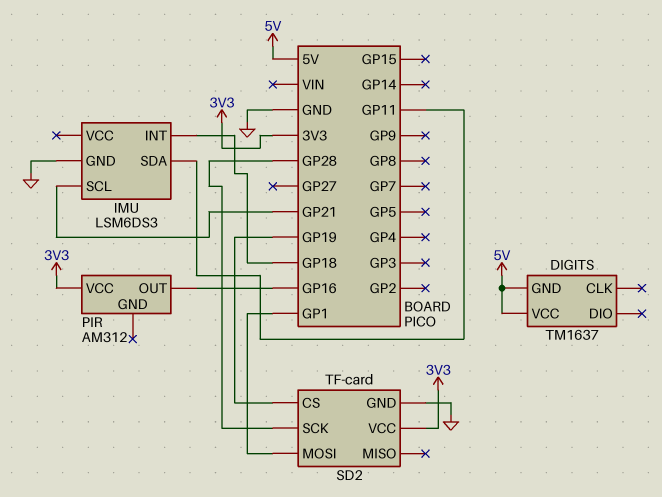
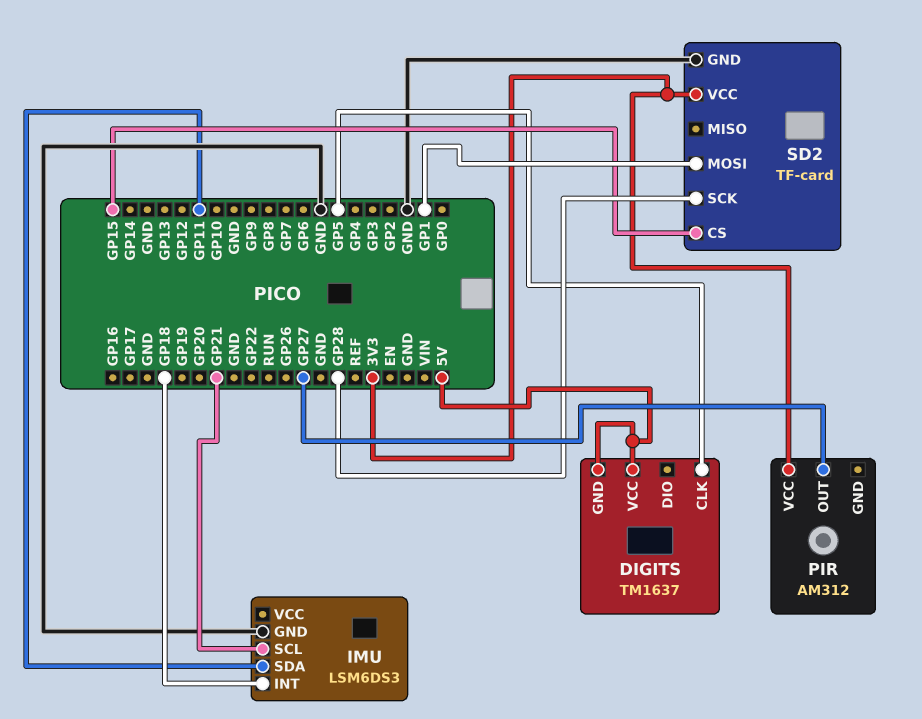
DIGITS pin CLK: none -> GP5
PIR pin OUT: GP16 -> GP27
SD2 pin CS: GP19 -> GP15

